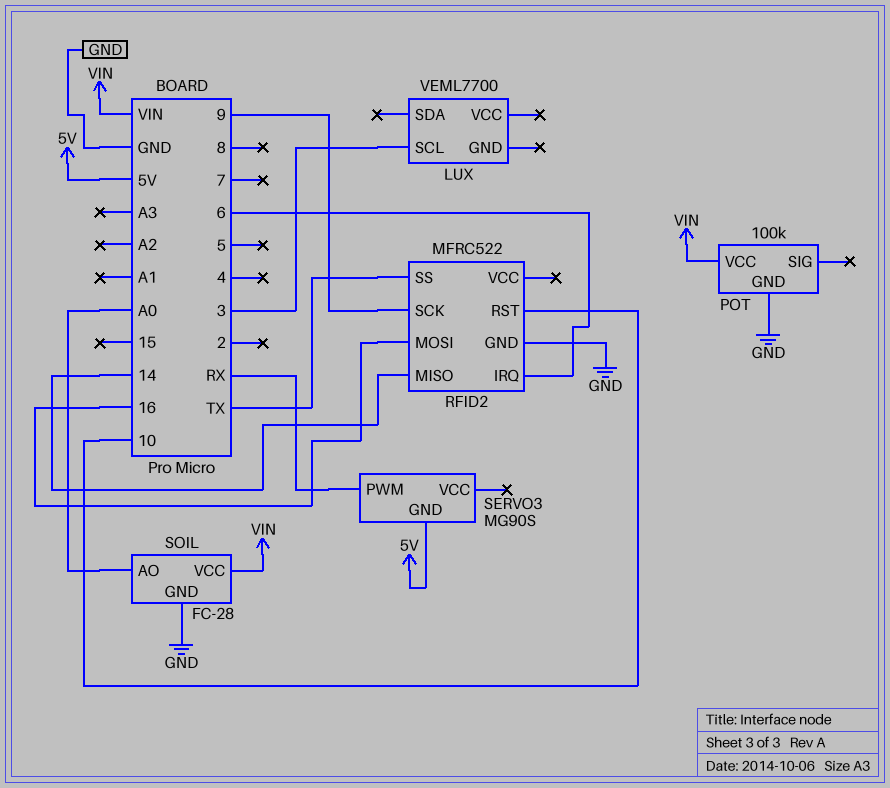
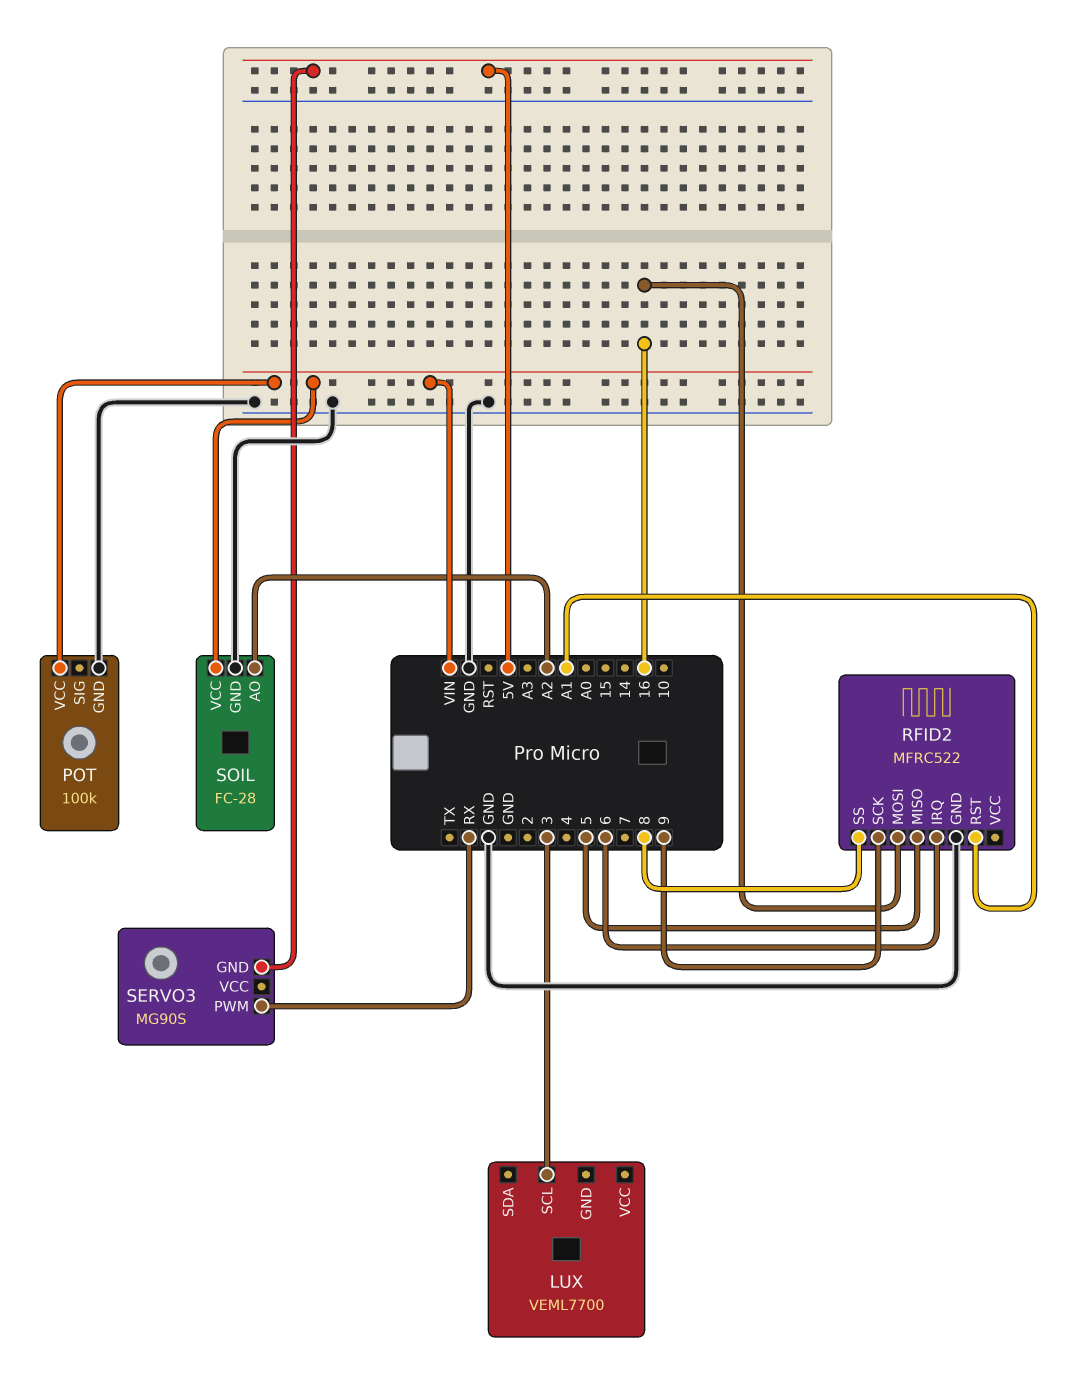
RFID2 pin MISO: 14 -> 5
RFID2 pin RST: 10 -> A1
RFID2 pin SS: TX -> 8
SOIL pin AO: A0 -> A2

